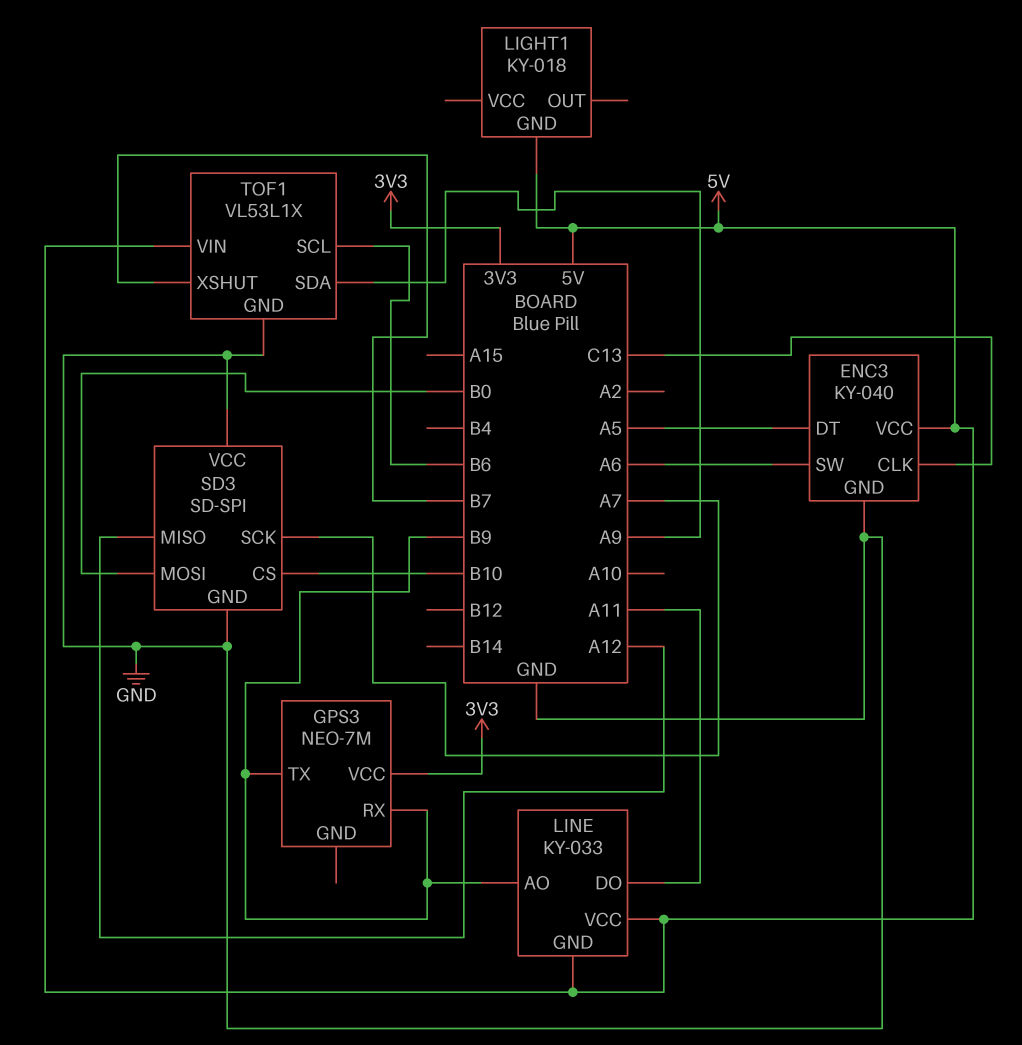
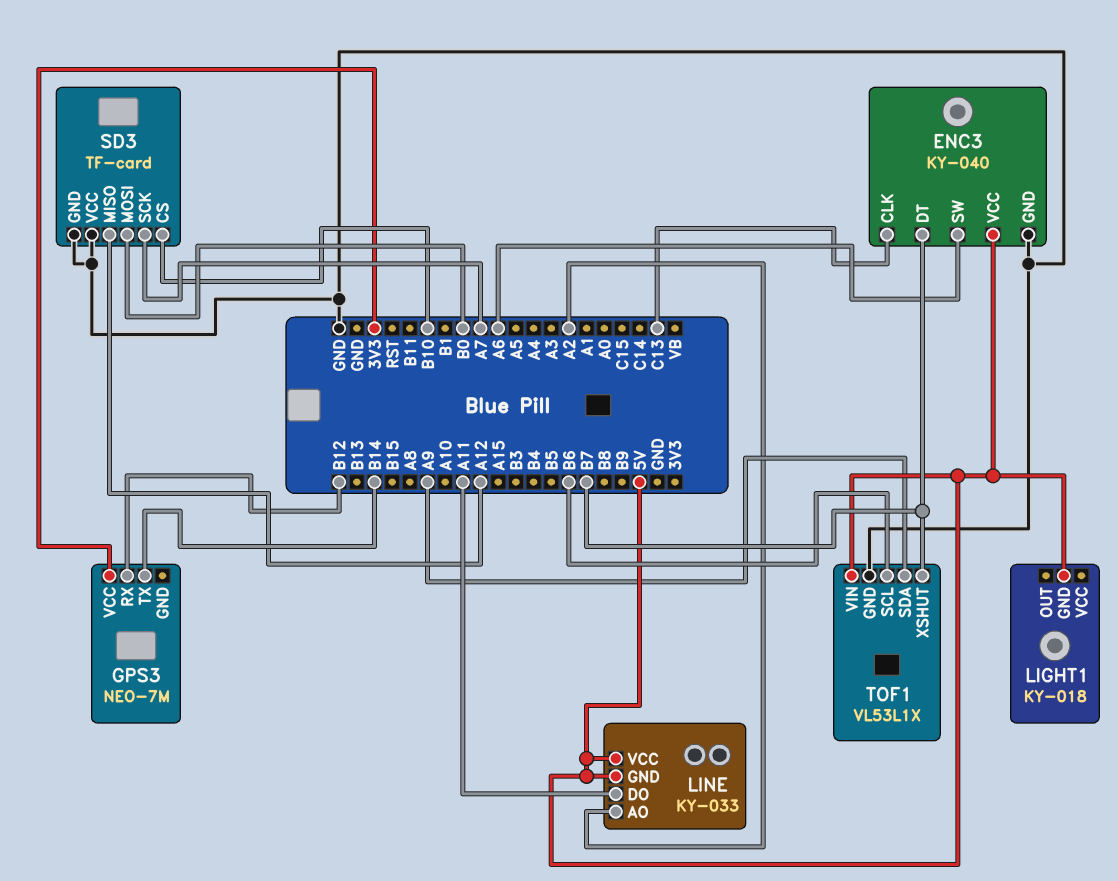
ENC3 pin DT: A5 -> B7
GPS3 pin RX: B9 -> B12
GPS3 pin TX: B9 -> B14
LINE pin AO: B9 -> A2
SD3: SD-SPI -> TF-card

